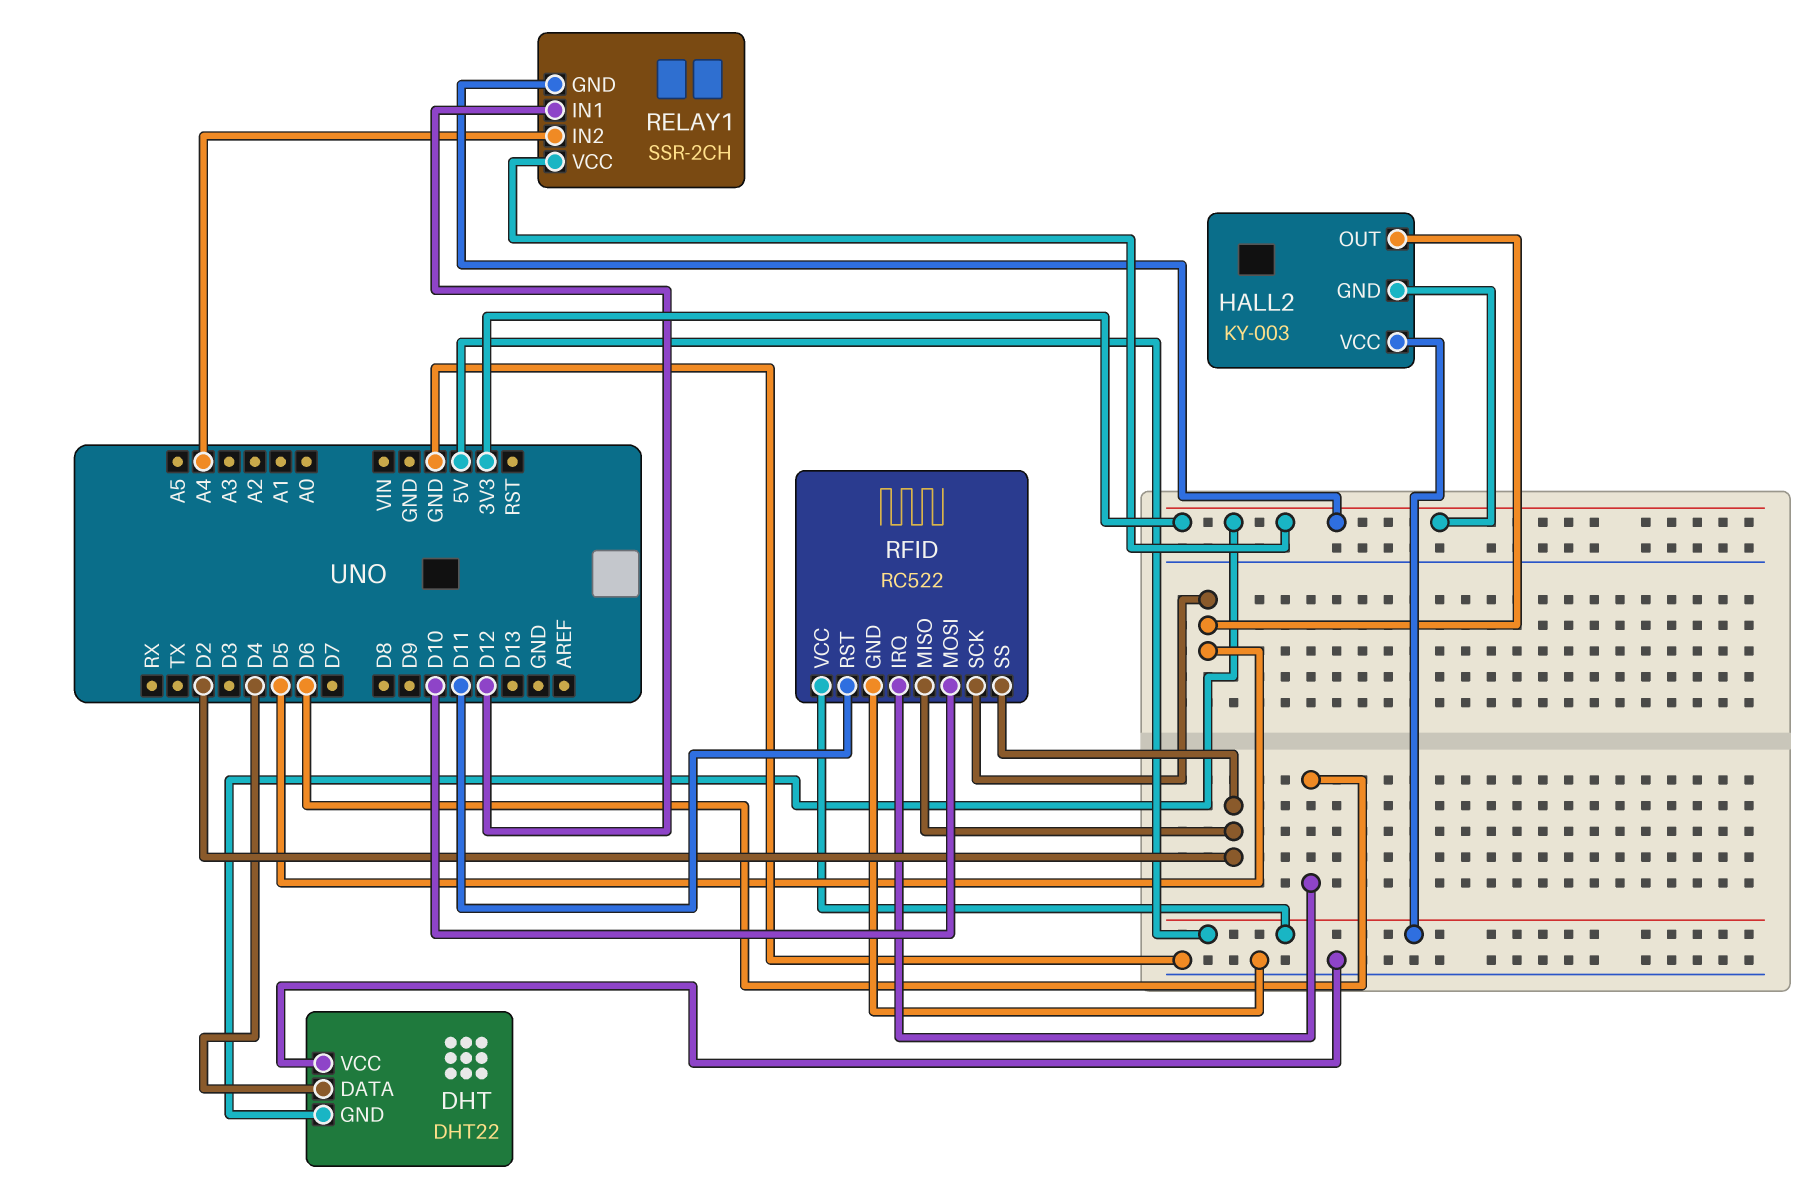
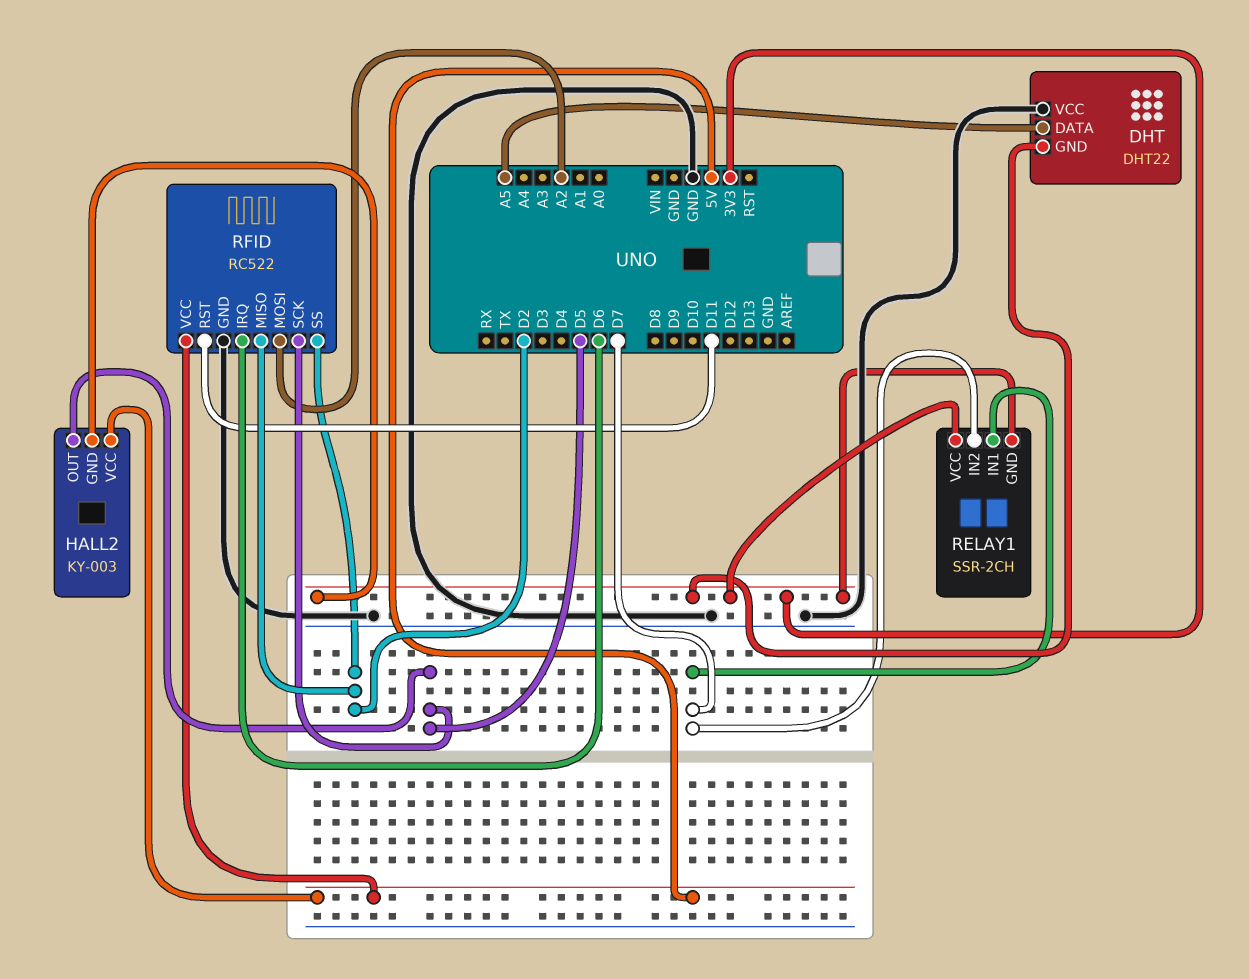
DHT pin DATA: D4 -> A5
RELAY1 pin IN1: D12 -> D7
RELAY1 pin IN2: A4 -> D7
RFID pin MOSI: D10 -> A2

